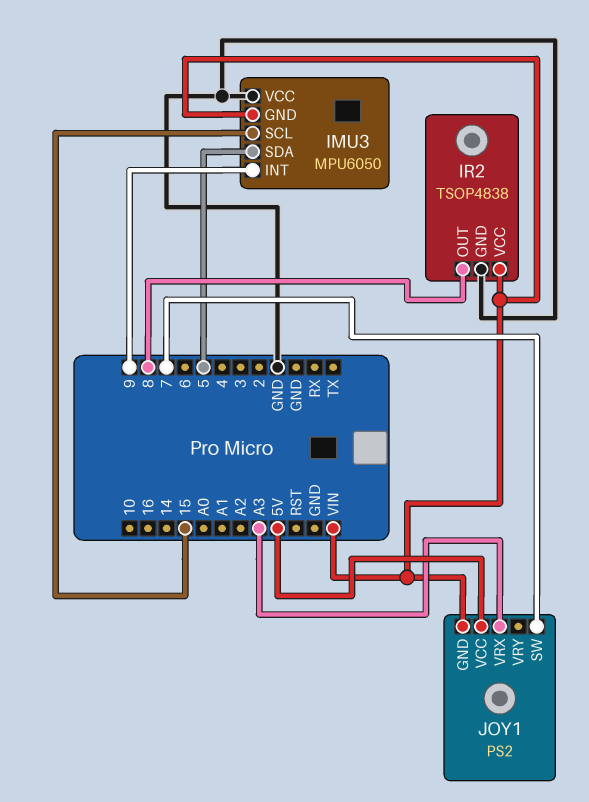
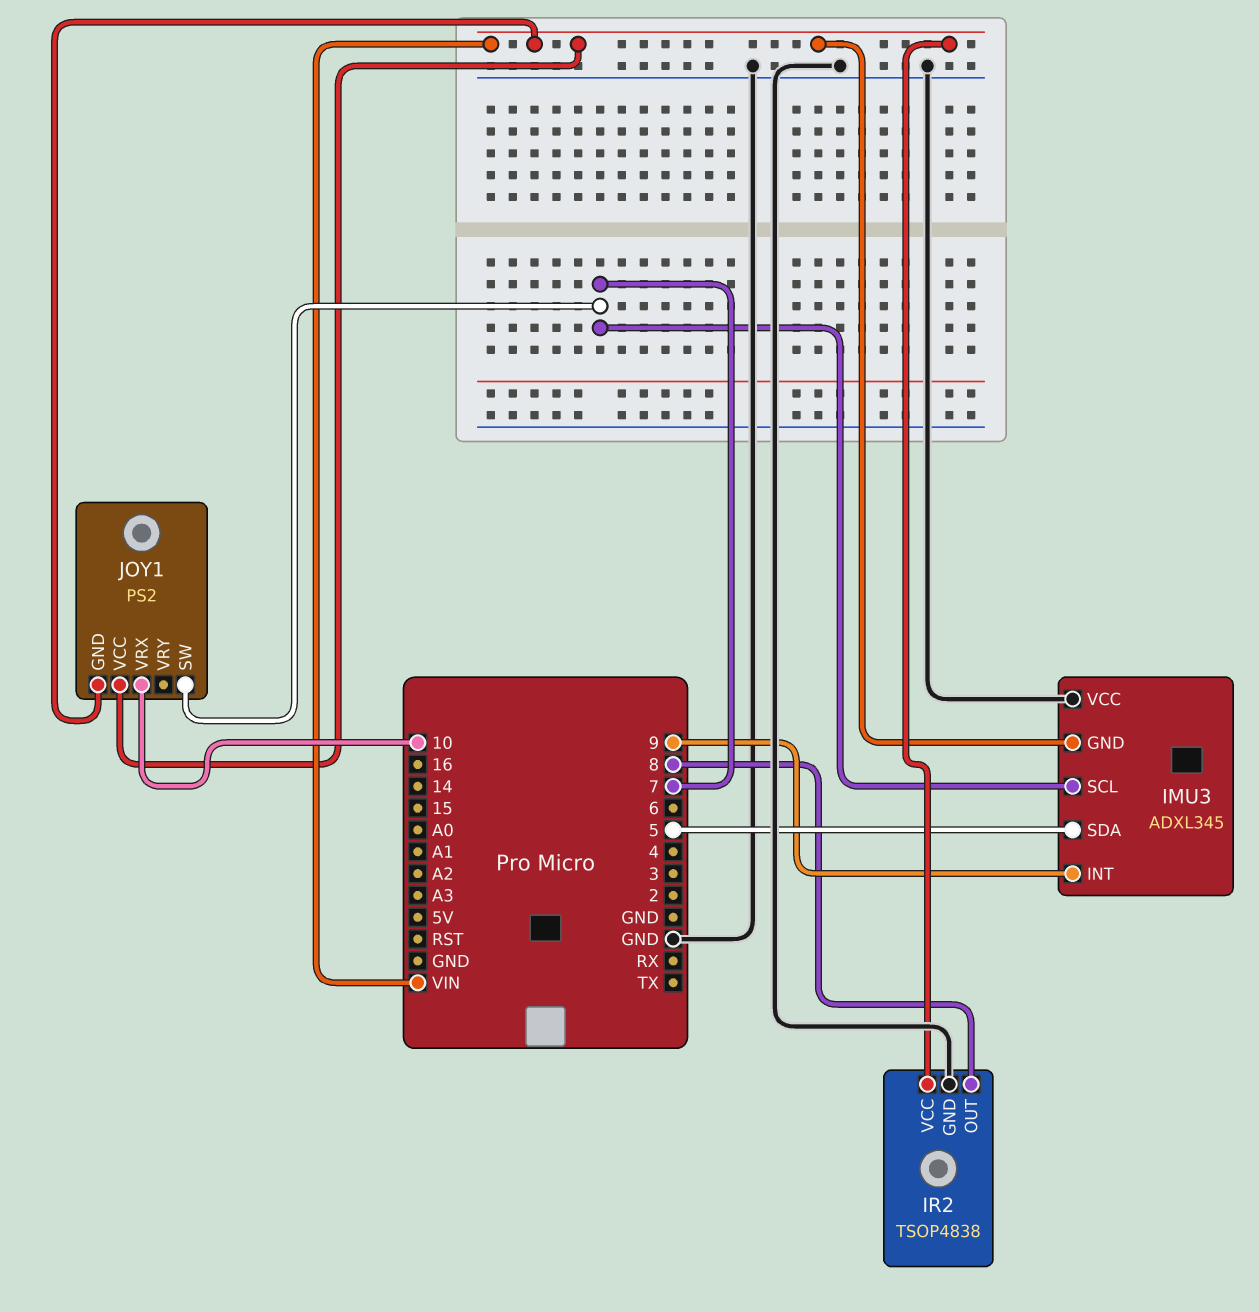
IMU3: MPU6050 -> ADXL345
IMU3 pin SCL: 15 -> 7
JOY1 pin VCC: 5V -> VIN
JOY1 pin VRX: A3 -> 10

